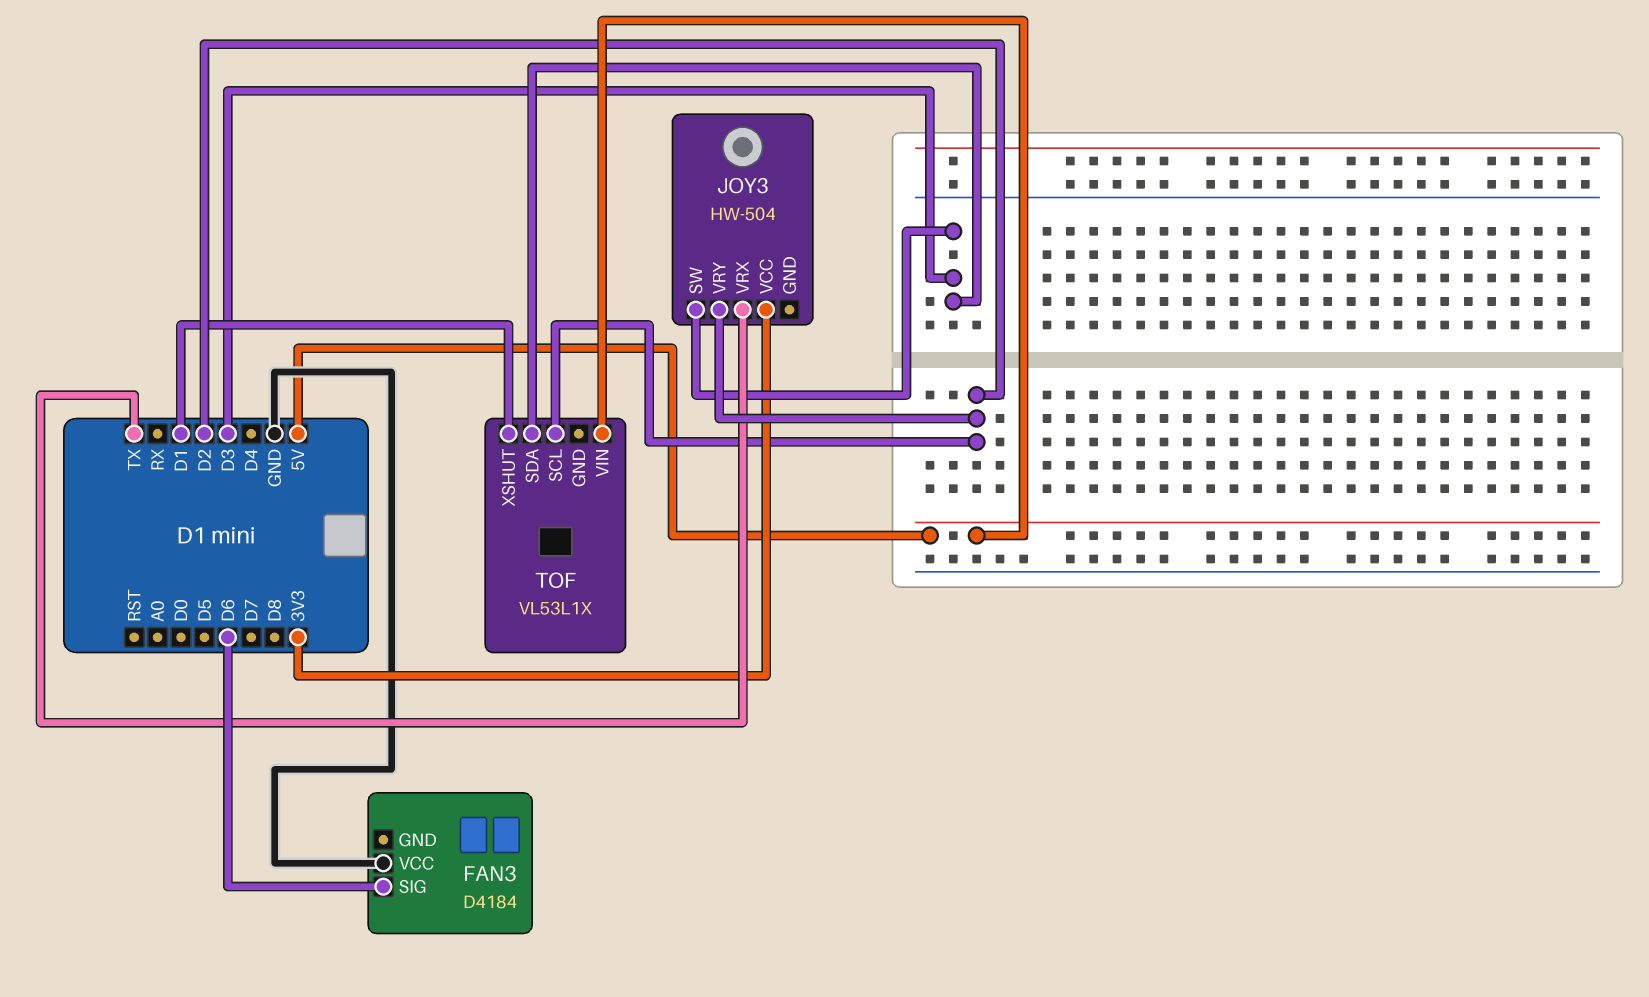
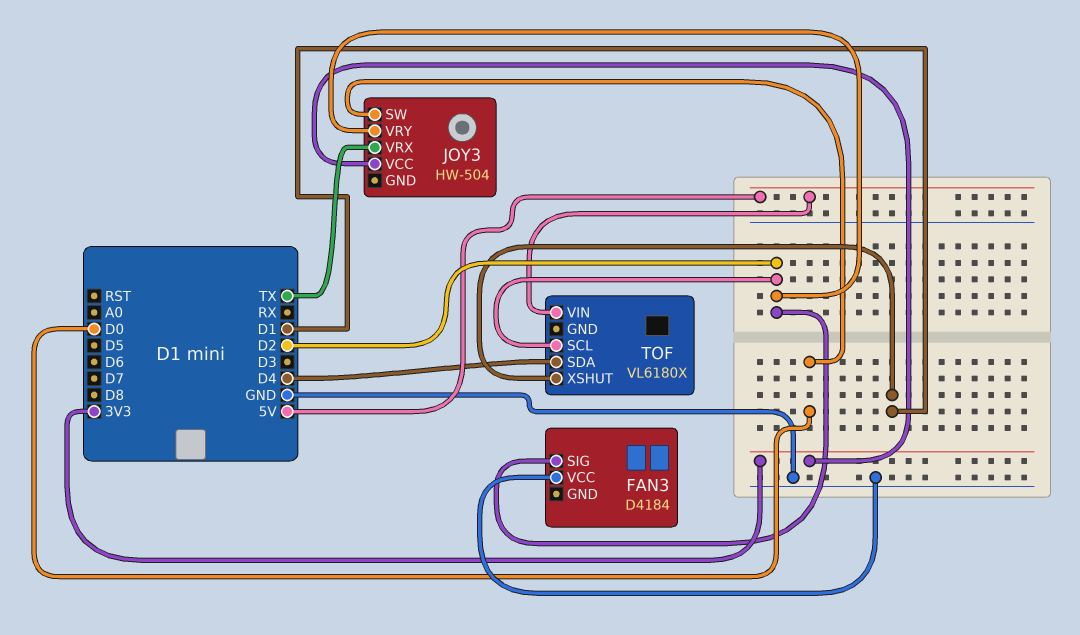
FAN3 pin SIG: D6 -> D2
JOY3 pin SW: D3 -> D0
TOF: VL53L1X -> VL6180X
TOF pin SDA: D3 -> D4

